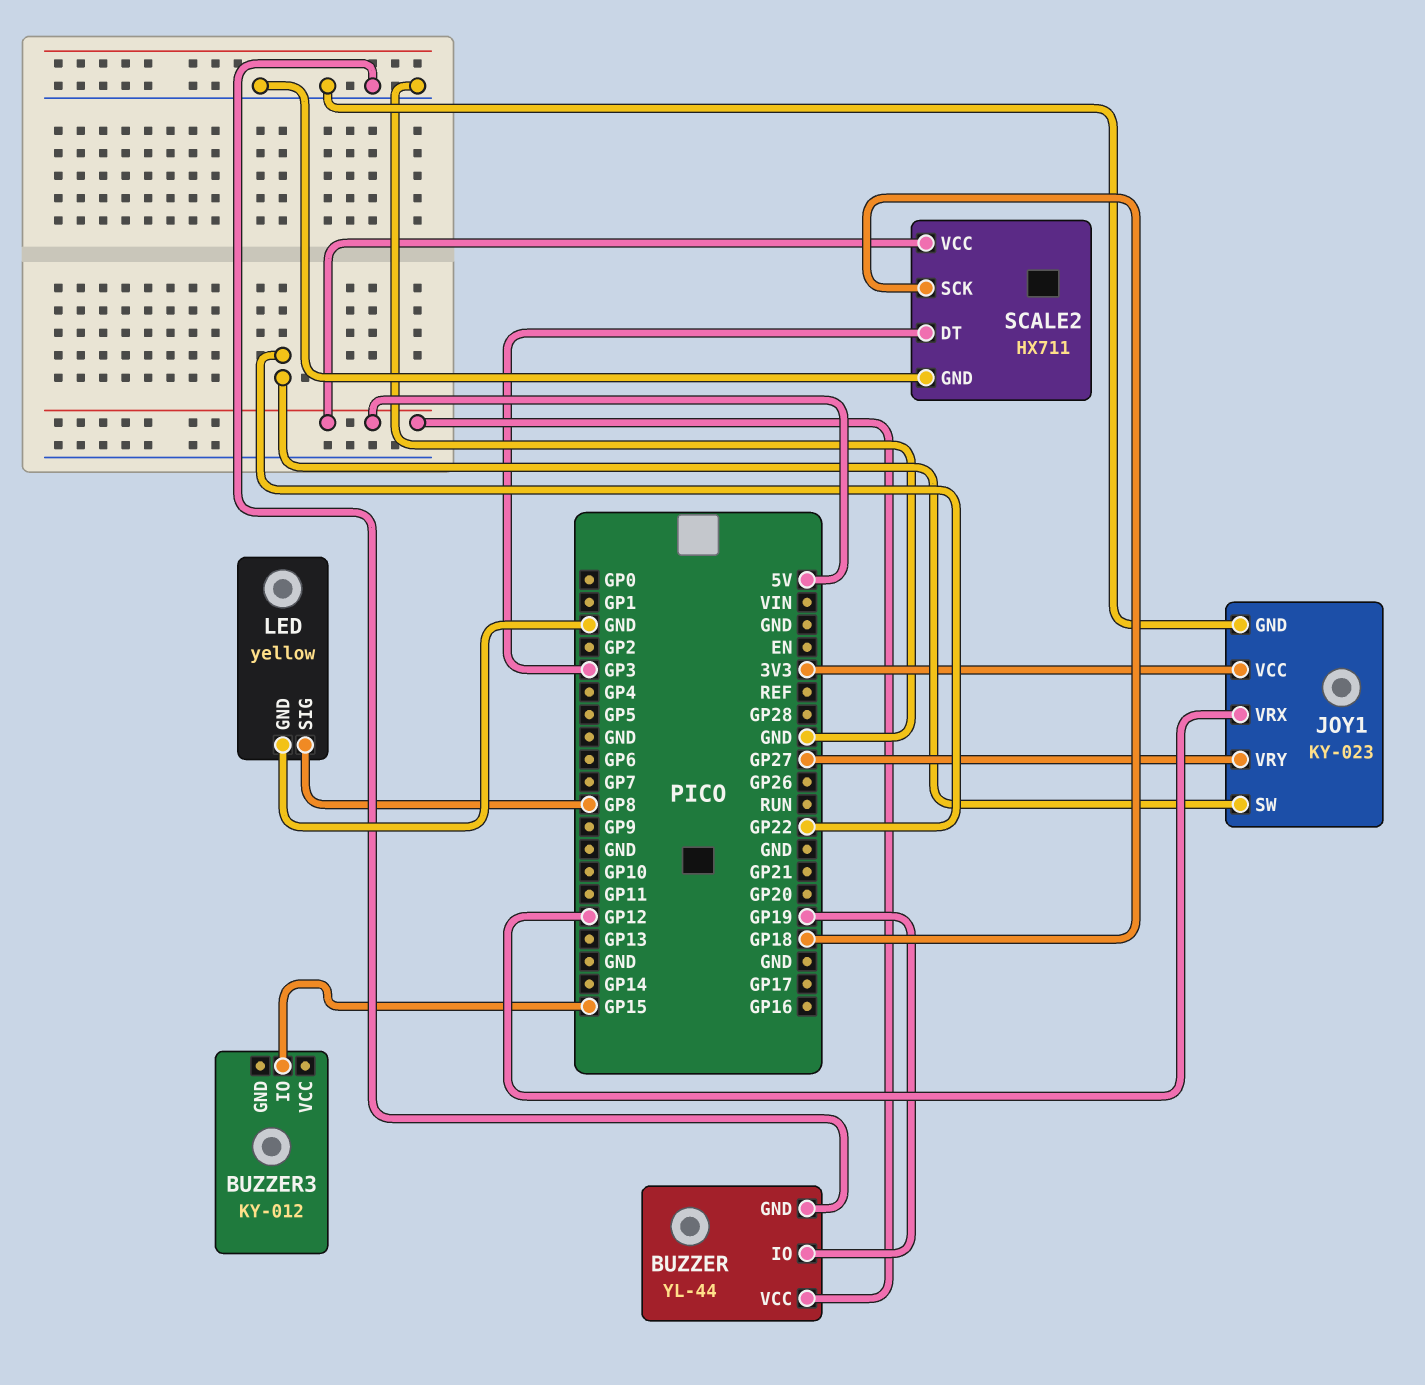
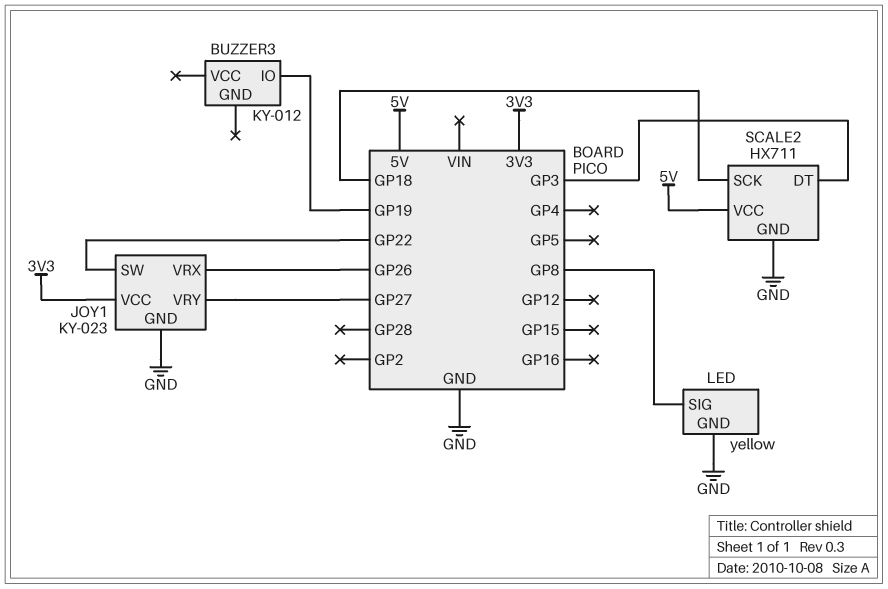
BUZZER: YL-44 -> none
BUZZER pin GND: GND -> none
BUZZER pin IO: GP19 -> none
BUZZER pin VCC: 5V -> none
BUZZER3 pin IO: GP15 -> GP19
JOY1 pin VRX: GP12 -> GP26

